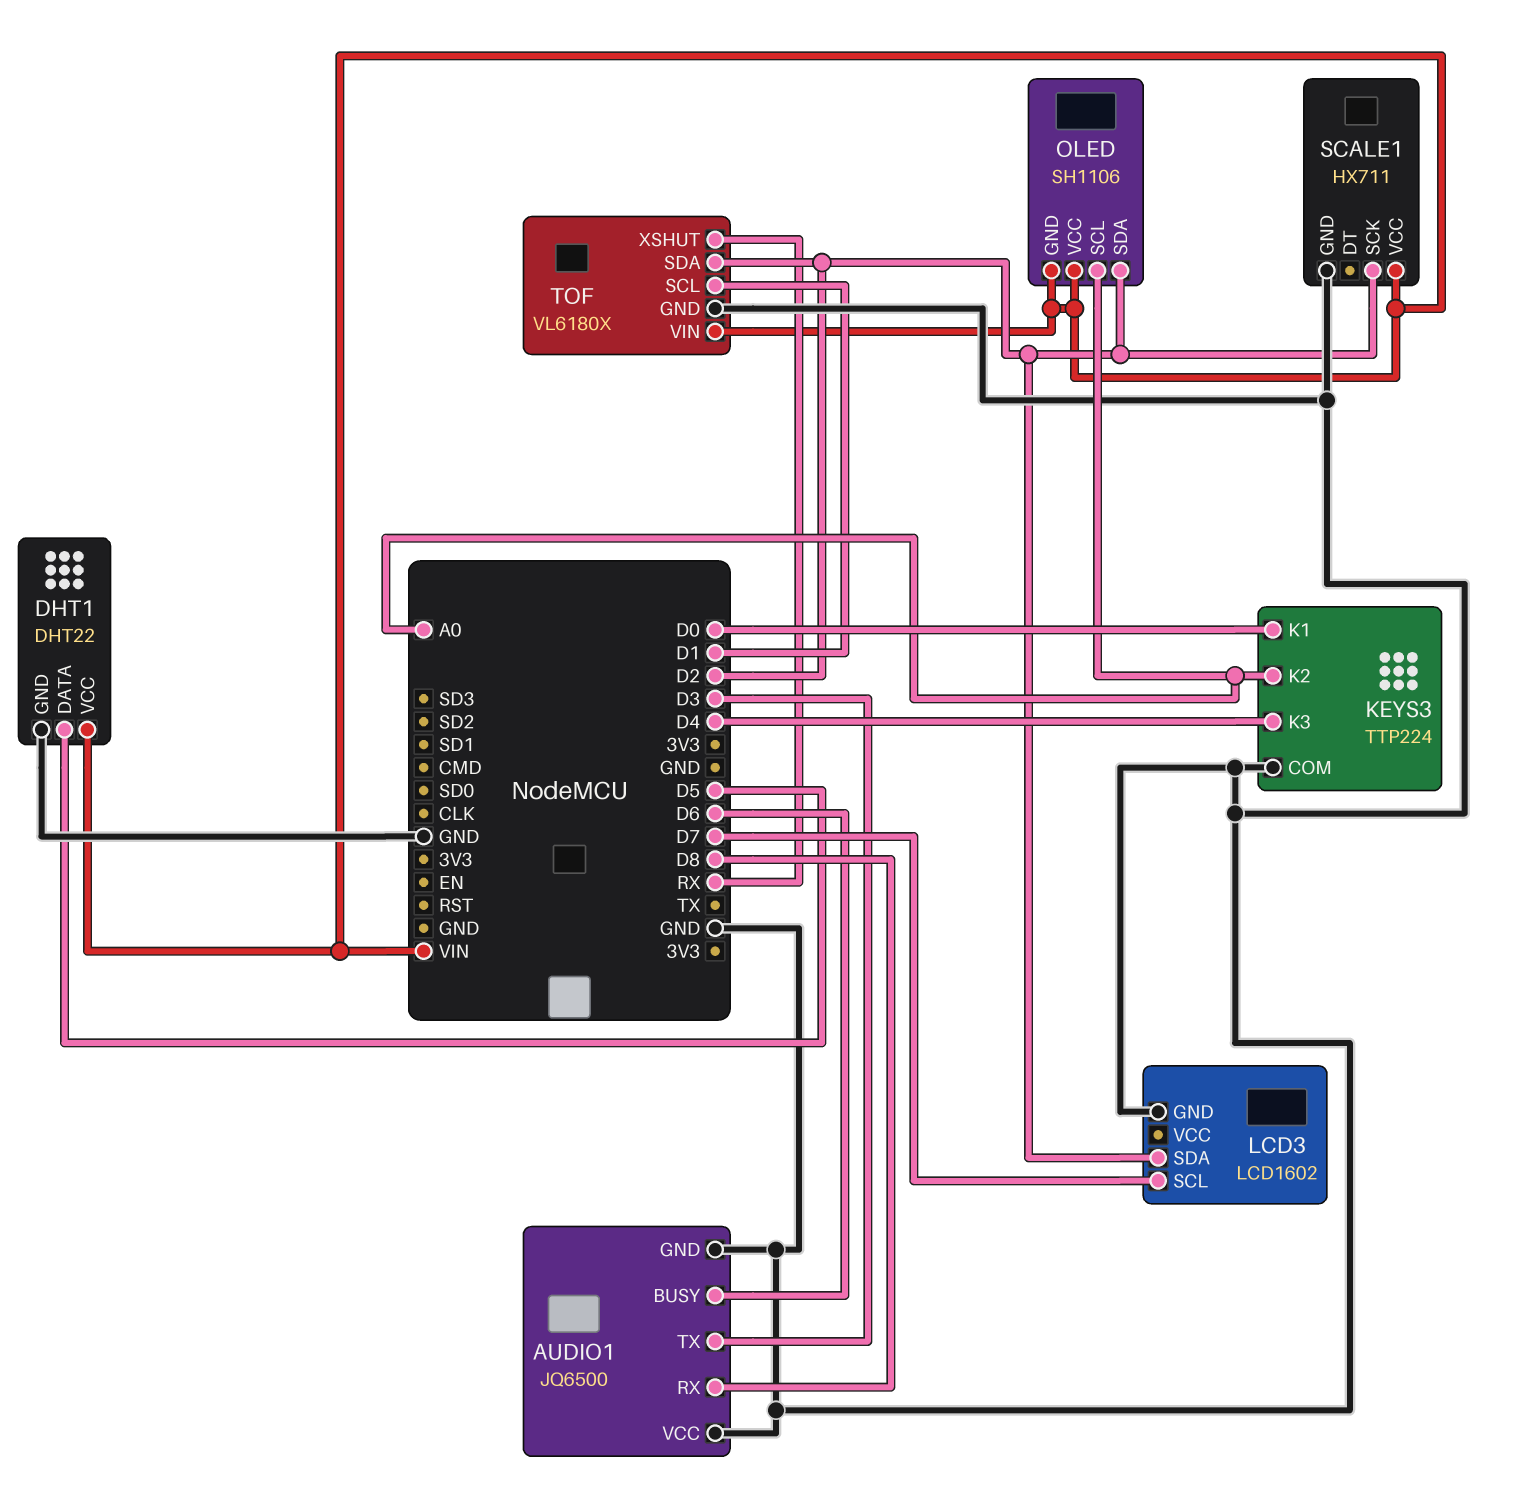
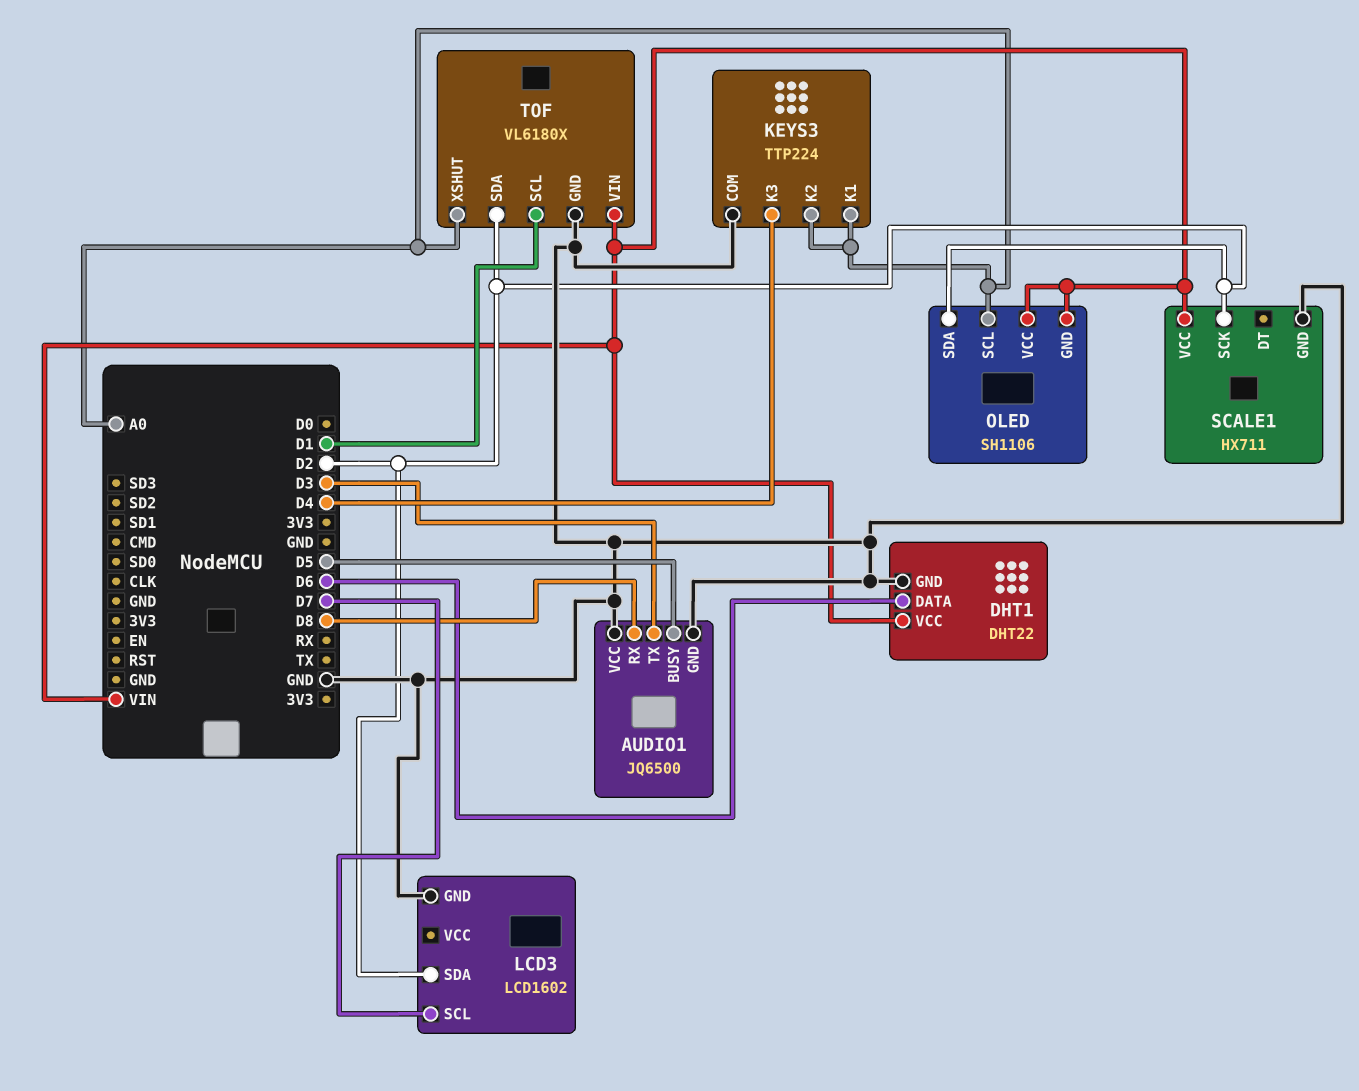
AUDIO1 pin BUSY: D6 -> D5
DHT1 pin DATA: D5 -> D6
KEYS3 pin K1: D0 -> A0
TOF pin XSHUT: RX -> A0

